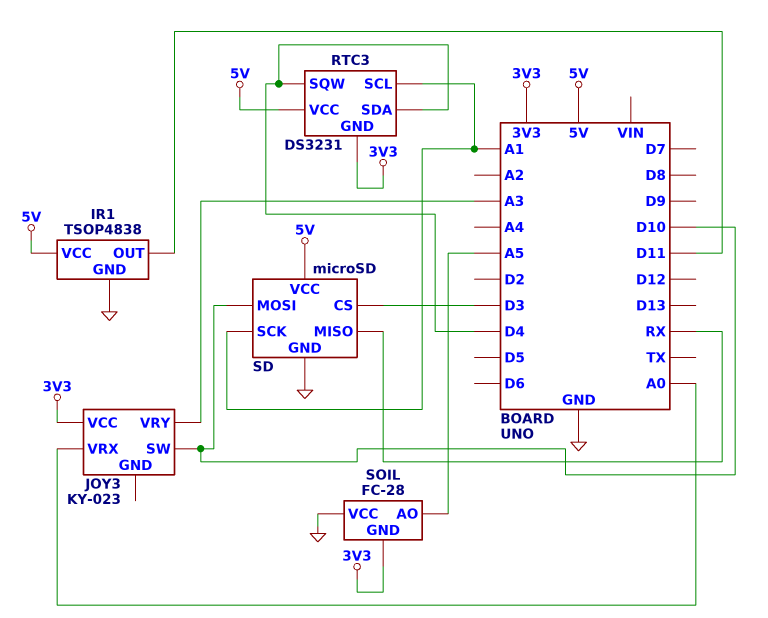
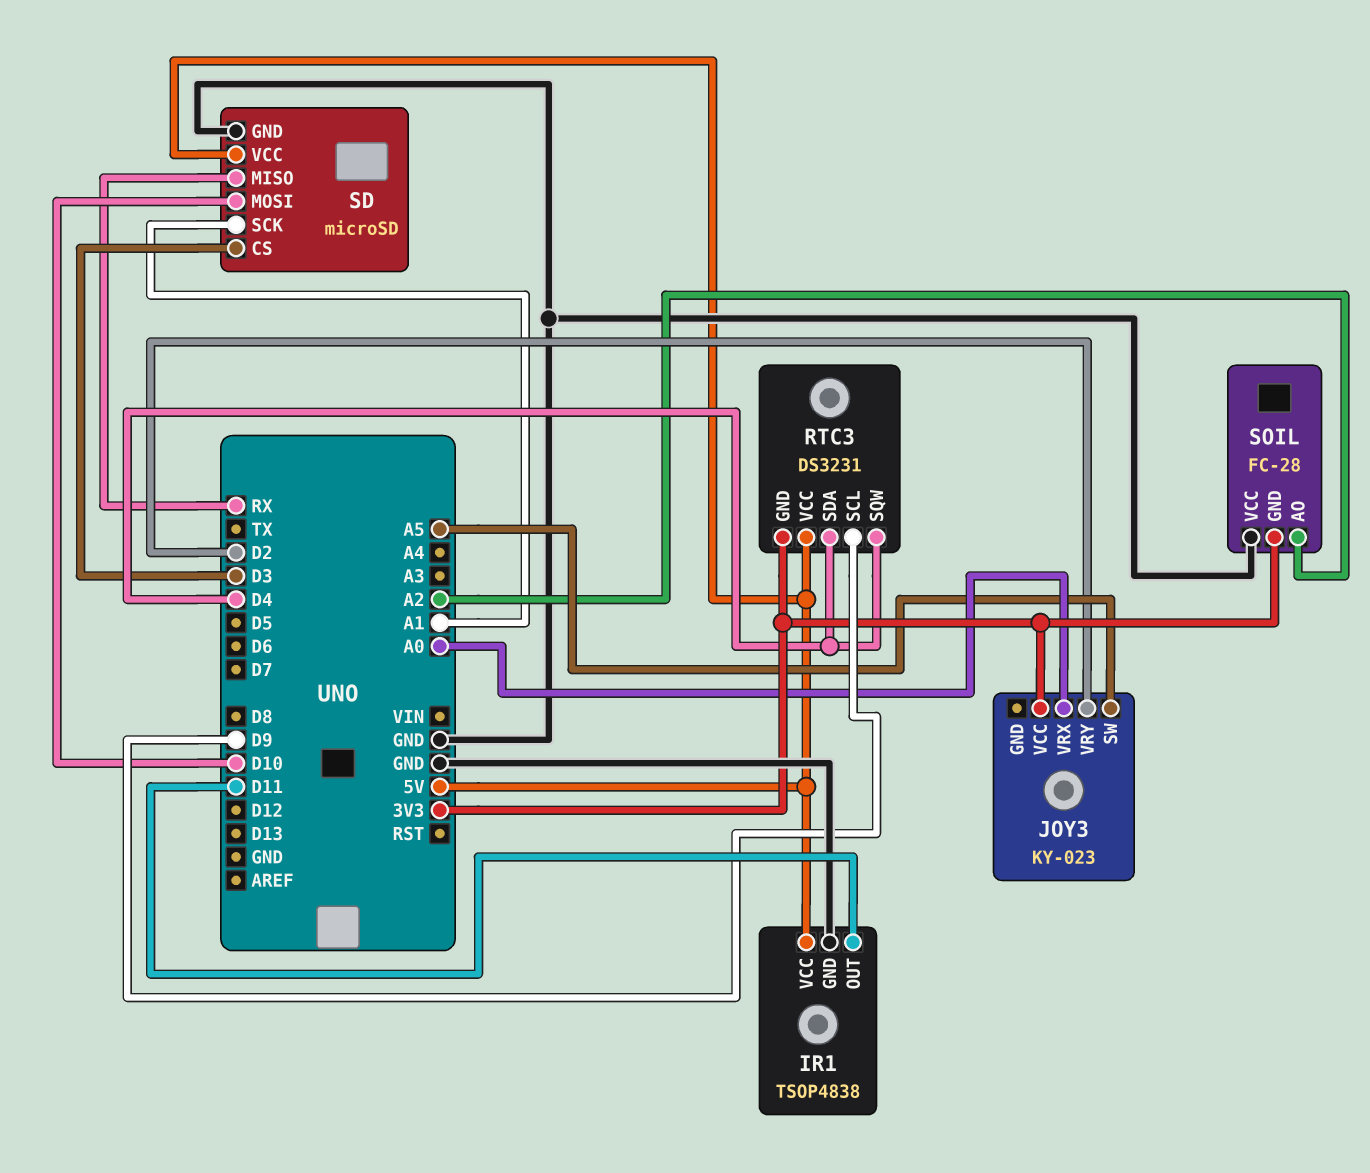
JOY3 pin SW: D10 -> A5
JOY3 pin VRY: A3 -> D2
RTC3 pin SCL: A1 -> D9
SOIL pin AO: A5 -> A2

